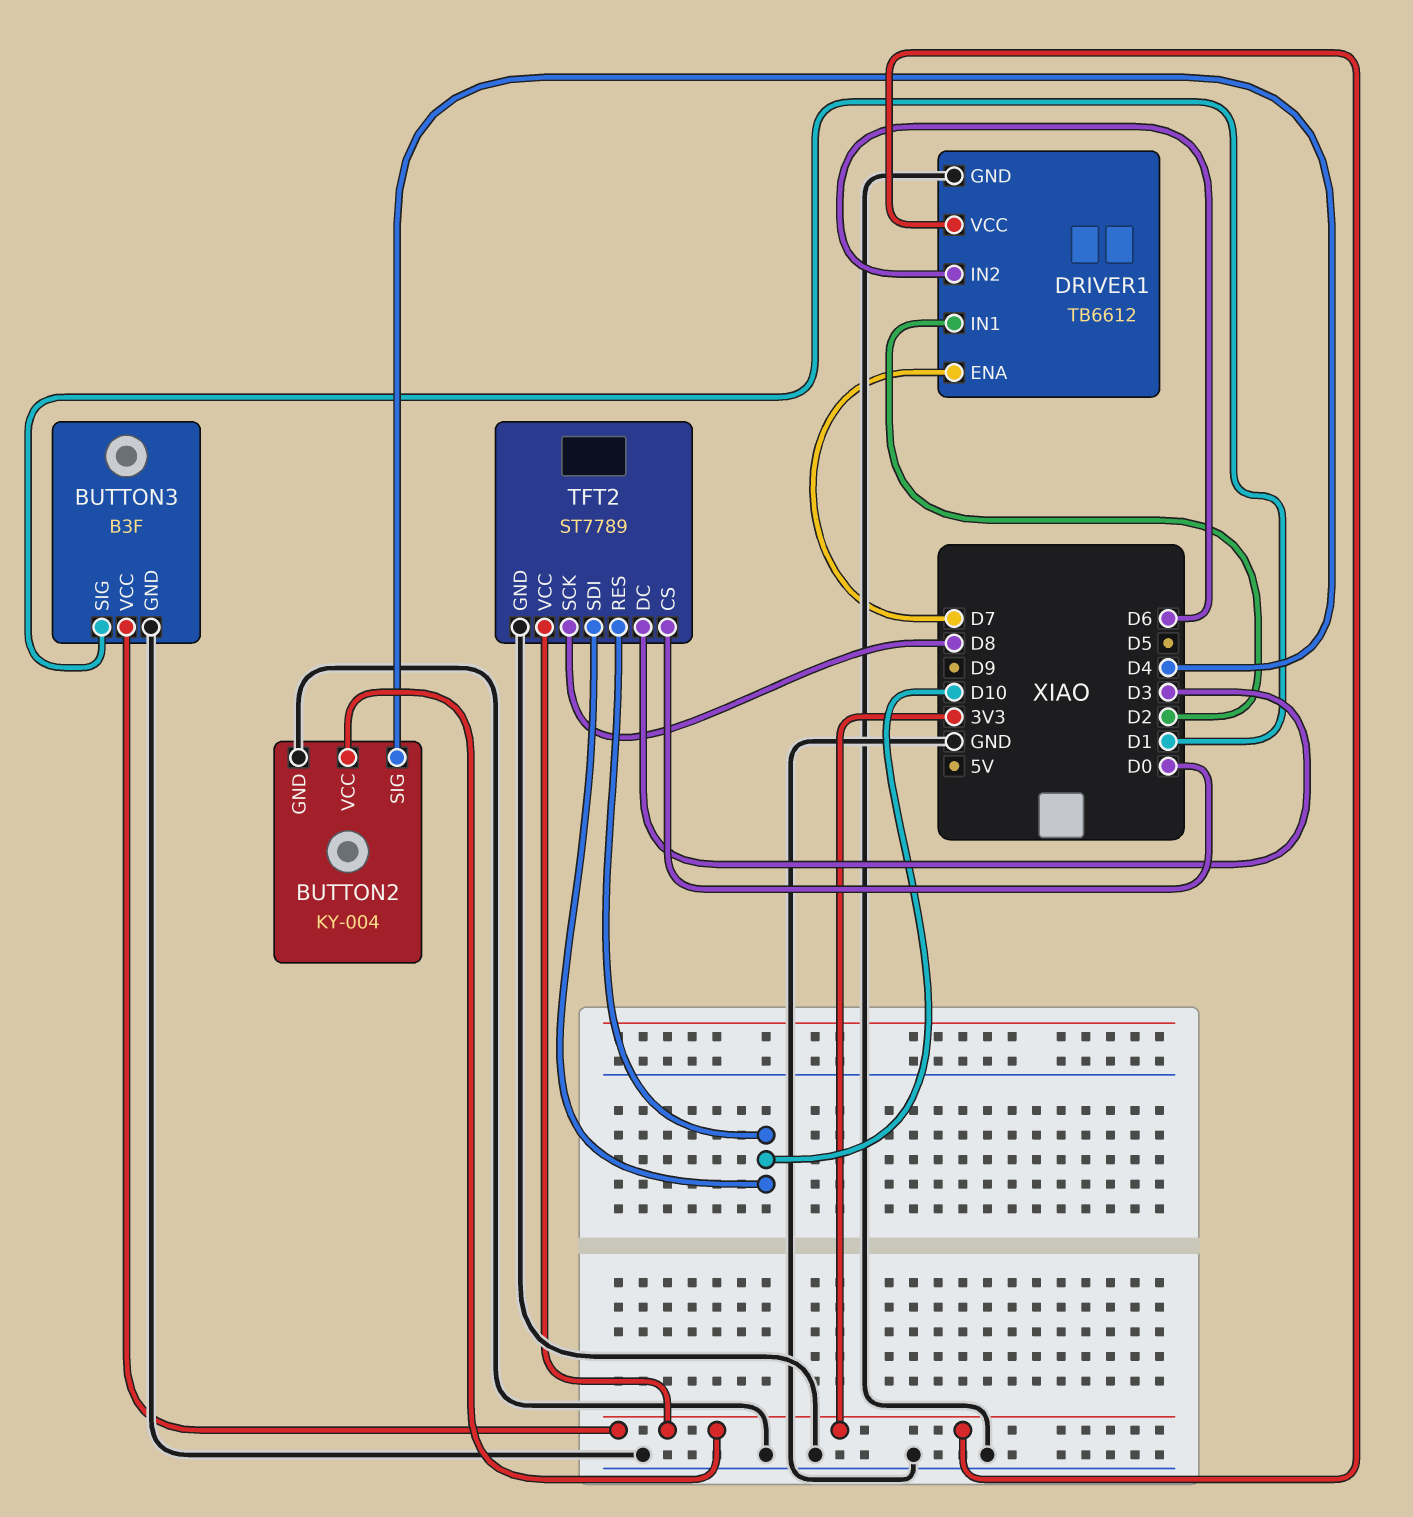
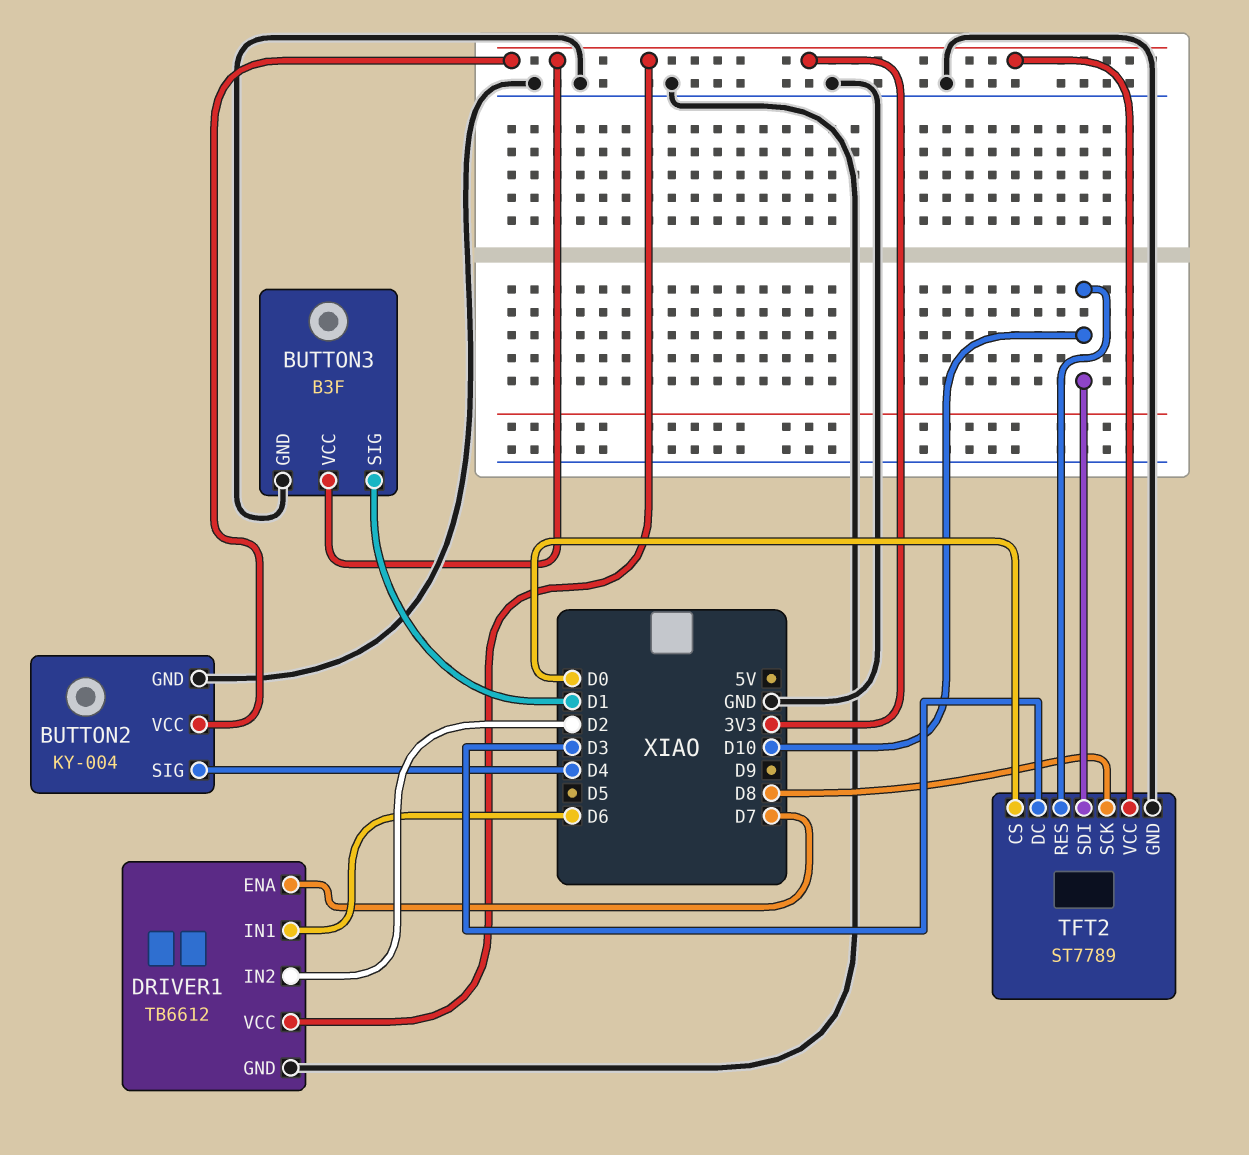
DRIVER1 pin IN1: D2 -> D6
DRIVER1 pin IN2: D6 -> D2

